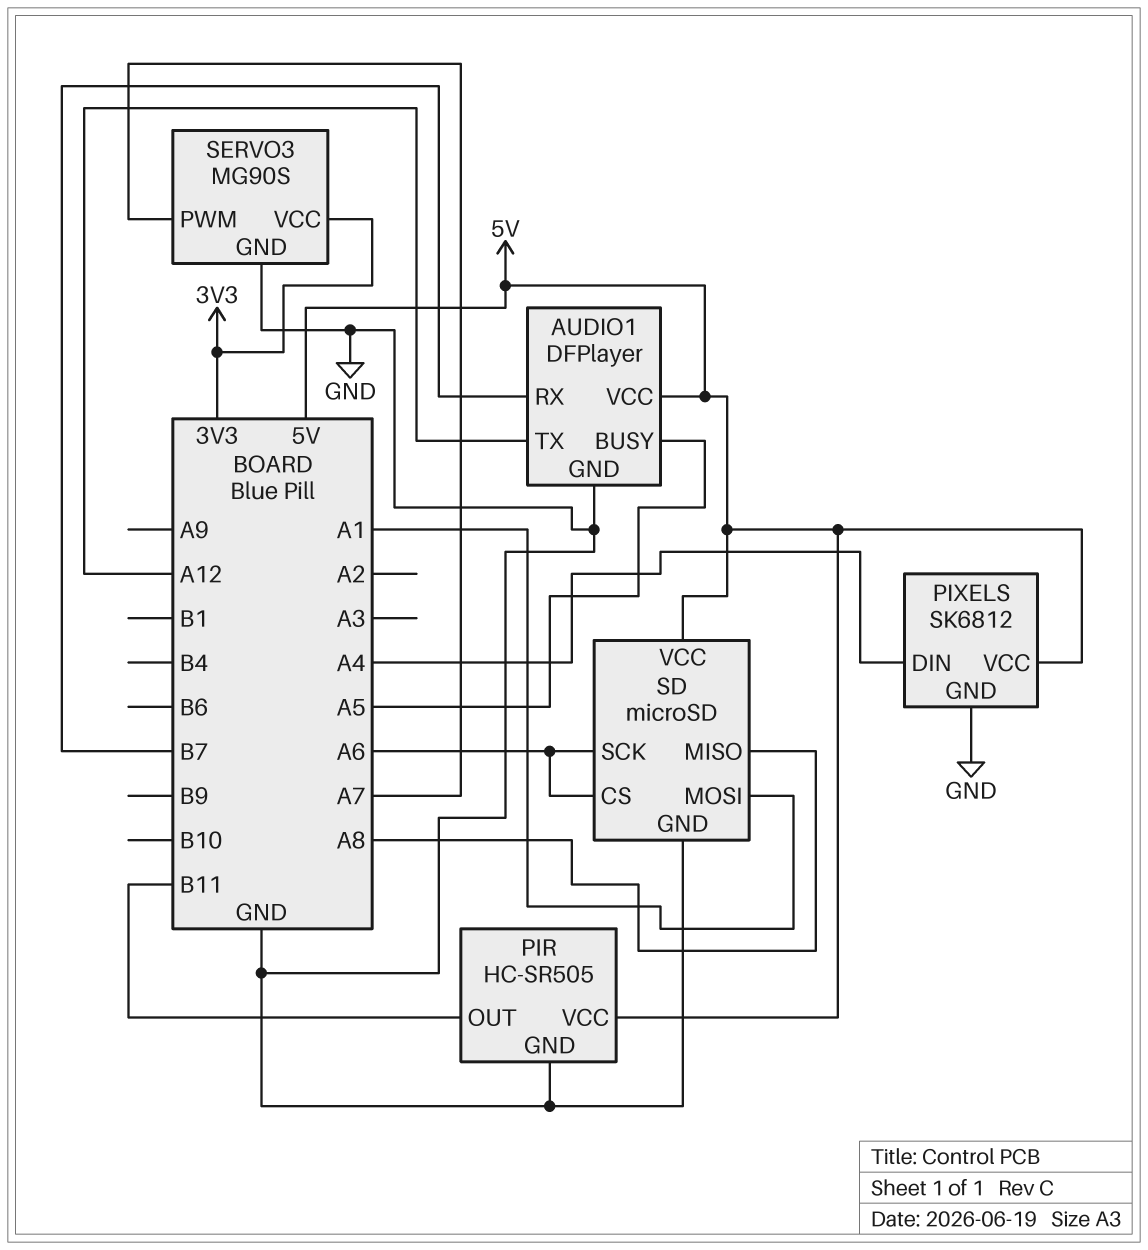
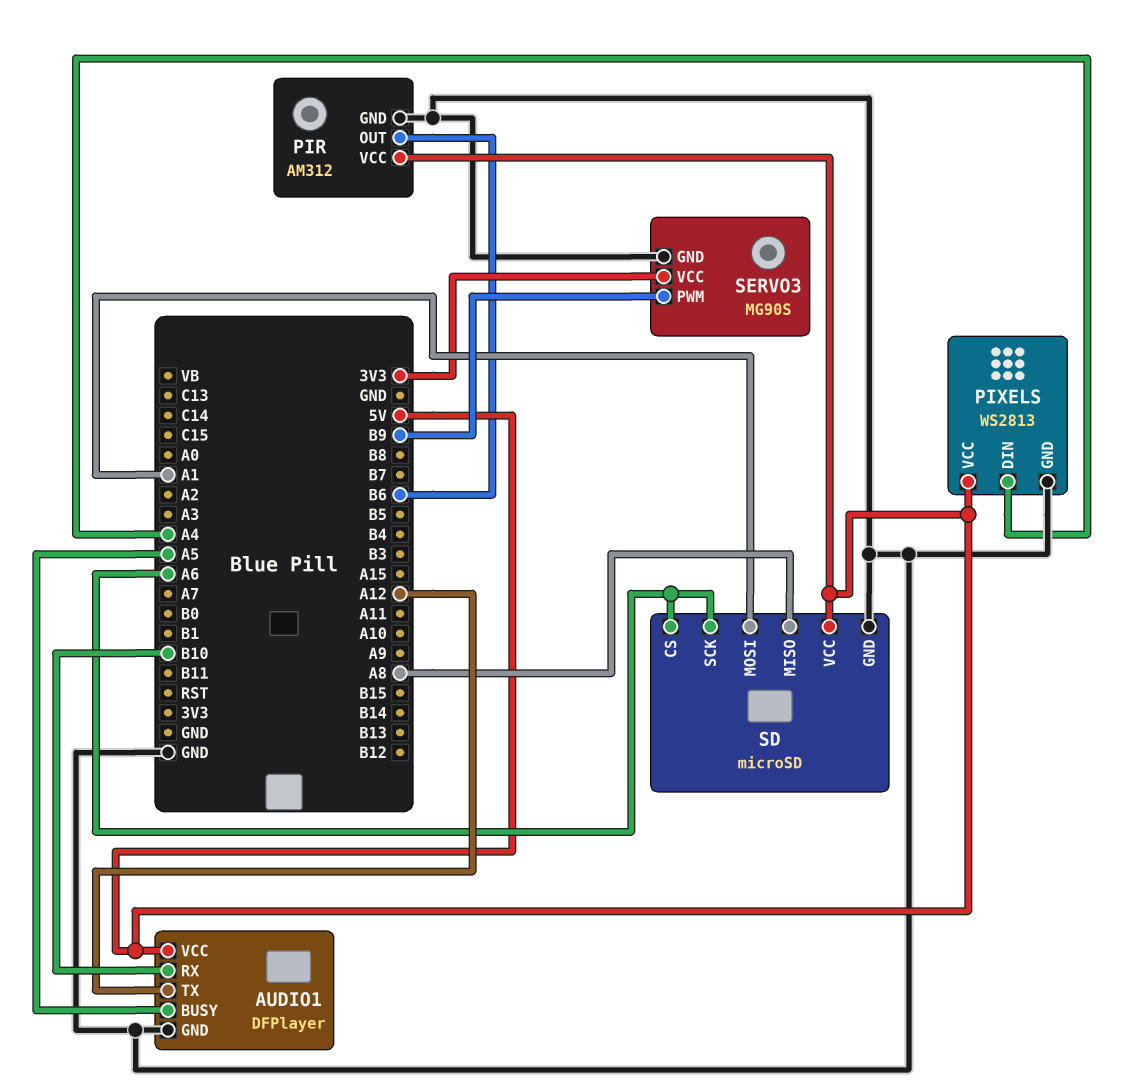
AUDIO1 pin RX: B7 -> B10
PIR: HC-SR505 -> AM312
PIR pin OUT: B11 -> B6
PIXELS: SK6812 -> WS2813
SERVO3 pin PWM: A7 -> B9

